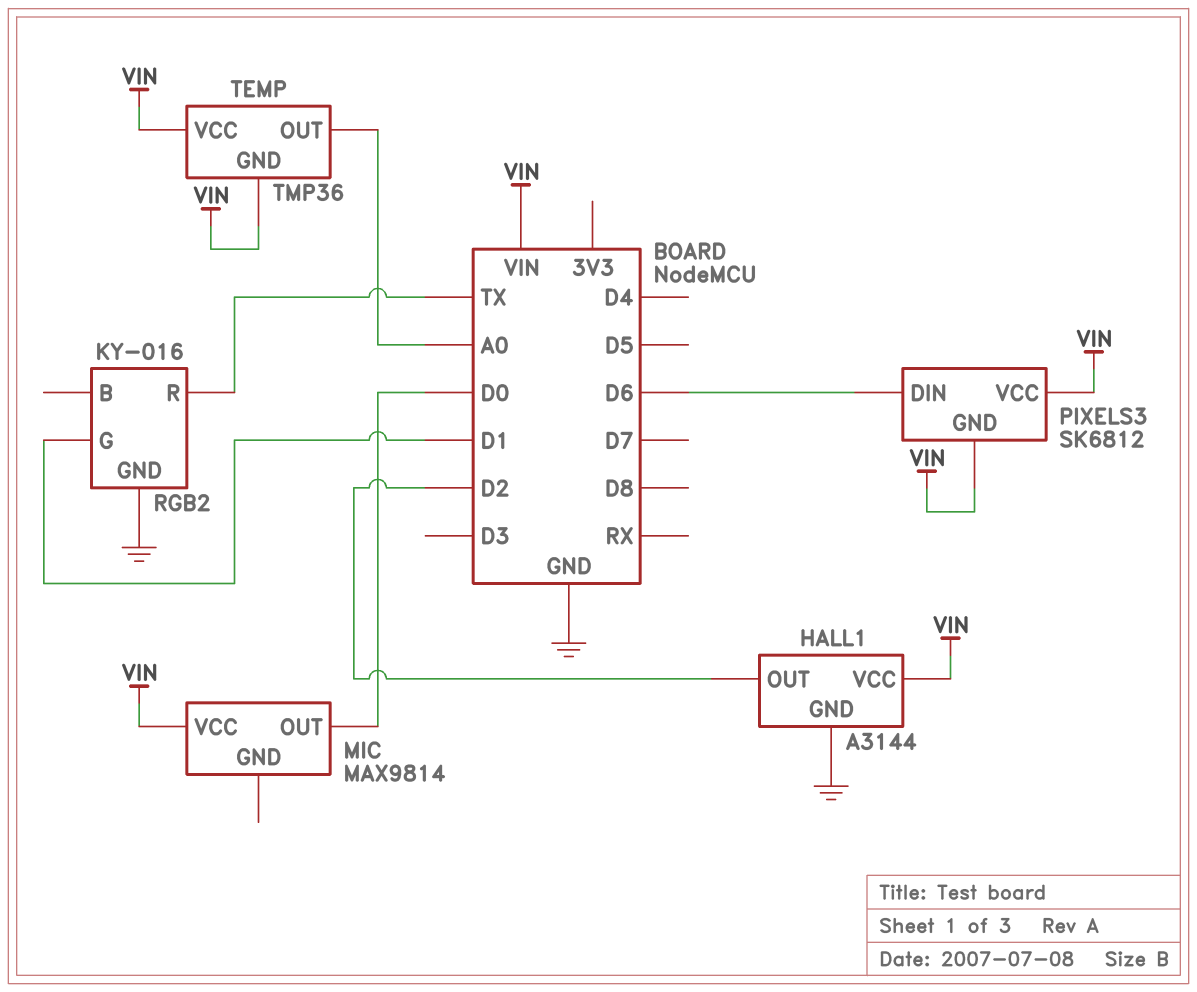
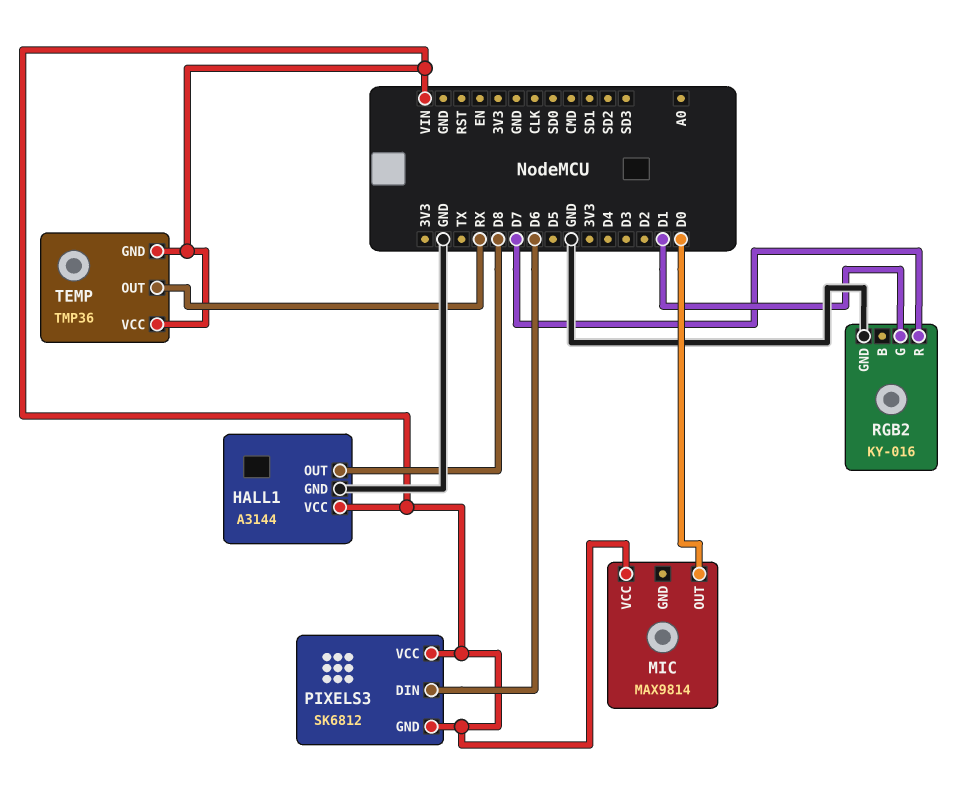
HALL1 pin OUT: D2 -> D8
RGB2 pin R: TX -> D7
TEMP pin OUT: A0 -> RX

